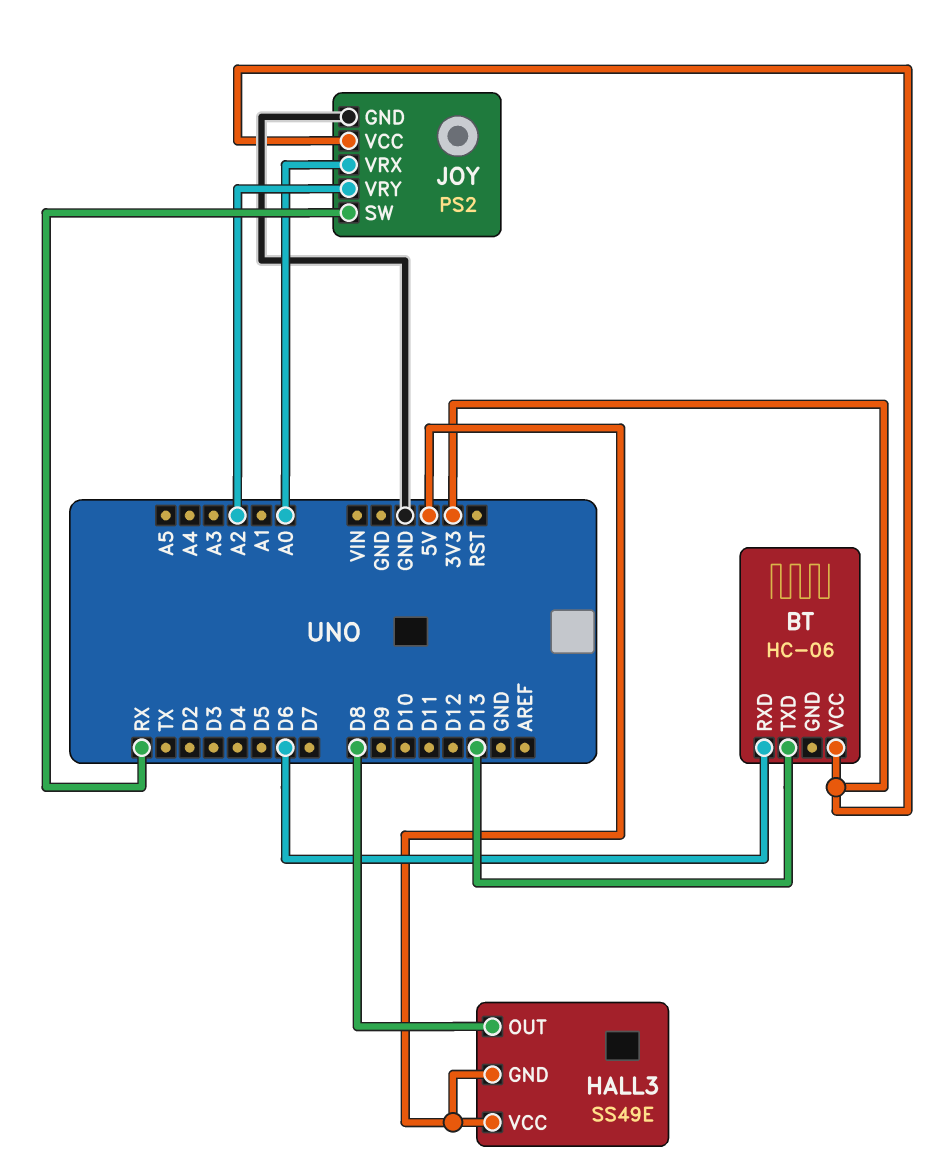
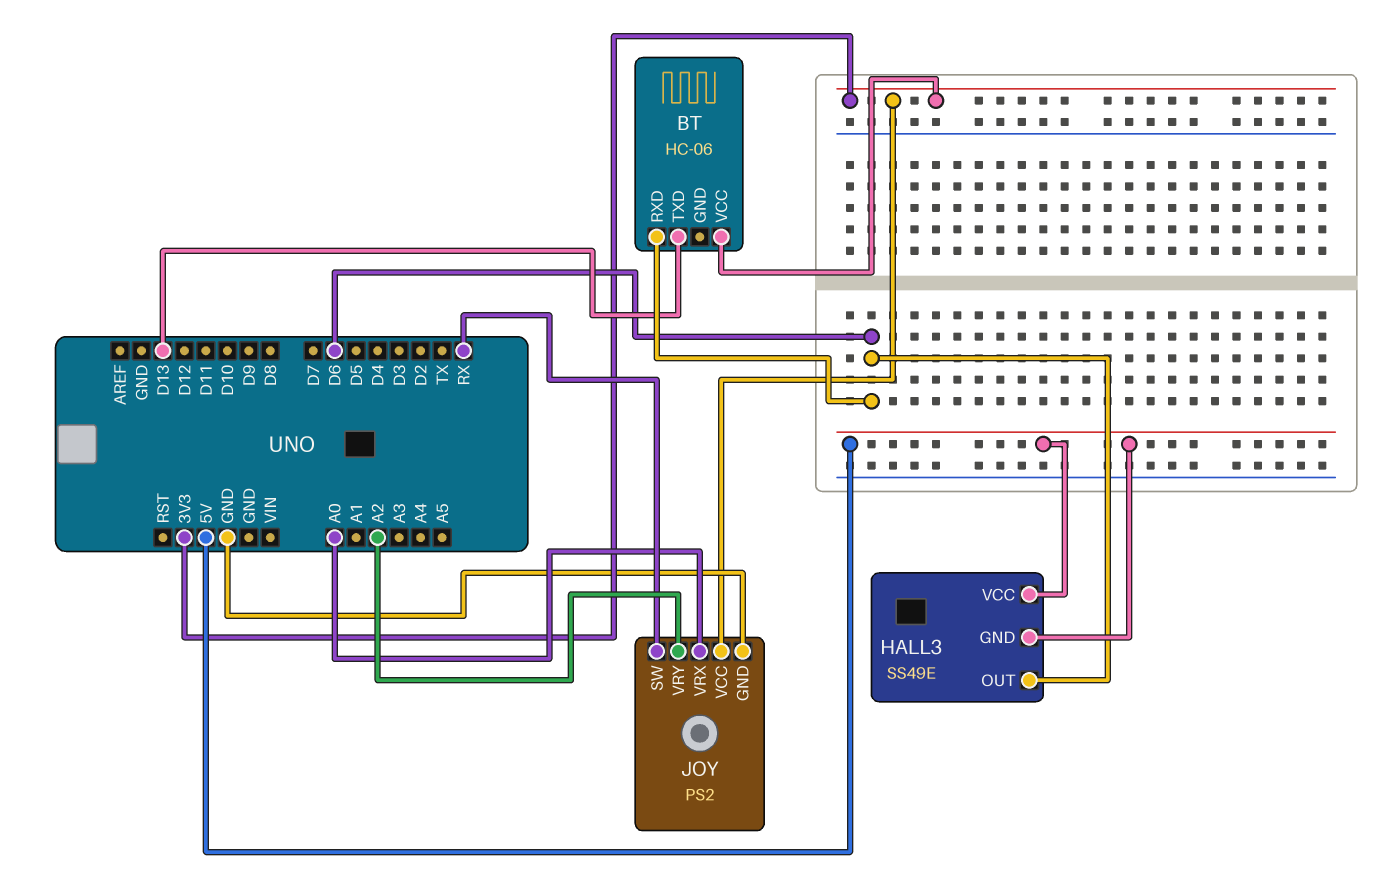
HALL3 pin OUT: D8 -> D6

